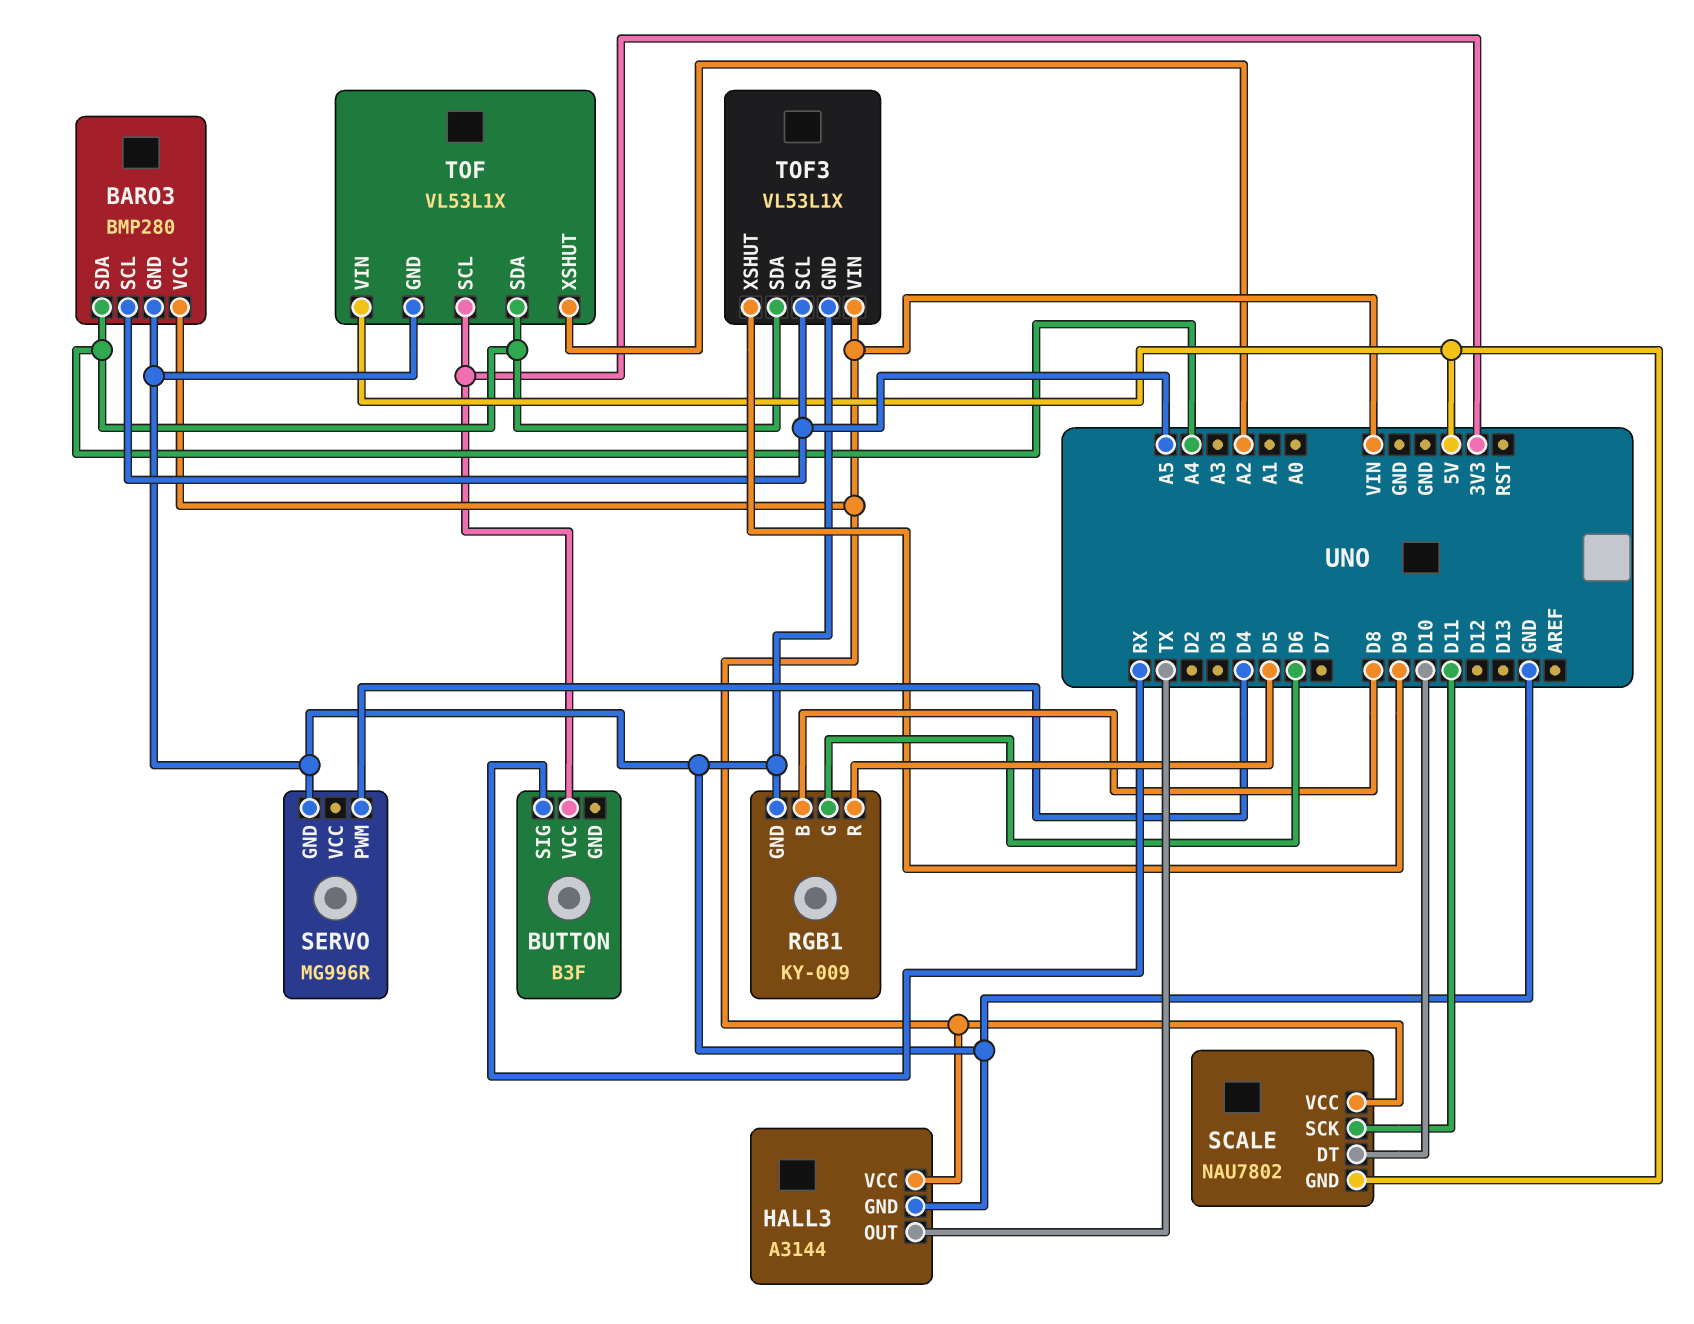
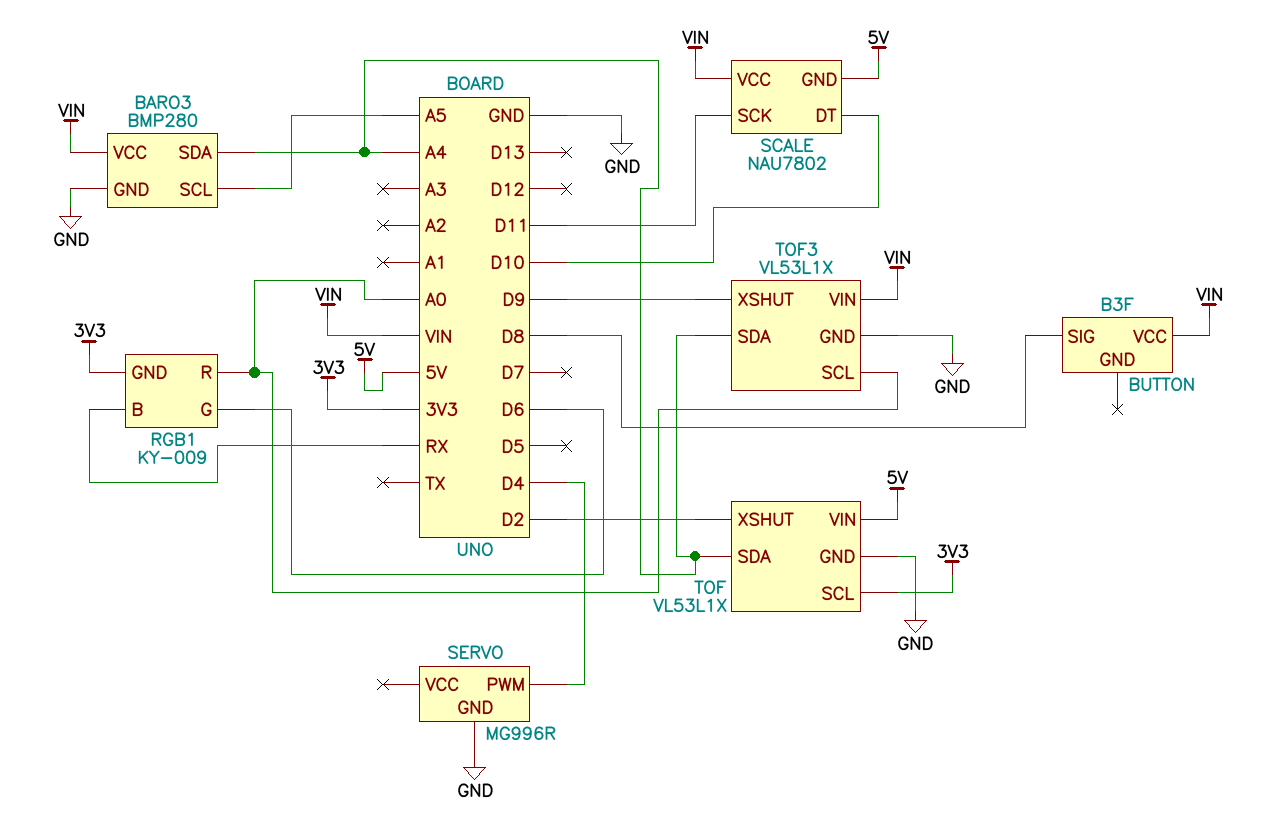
BUTTON pin SIG: RX -> D8
BUTTON pin VCC: 3V3 -> VIN
HALL3: A3144 -> none
HALL3 pin GND: GND -> none
HALL3 pin OUT: TX -> none
HALL3 pin VCC: VIN -> none
RGB1 pin B: D8 -> RX
RGB1 pin GND: GND -> 3V3
RGB1 pin R: D5 -> A0
TOF pin XSHUT: A2 -> D2
TOF3 pin SCL: A5 -> A0

